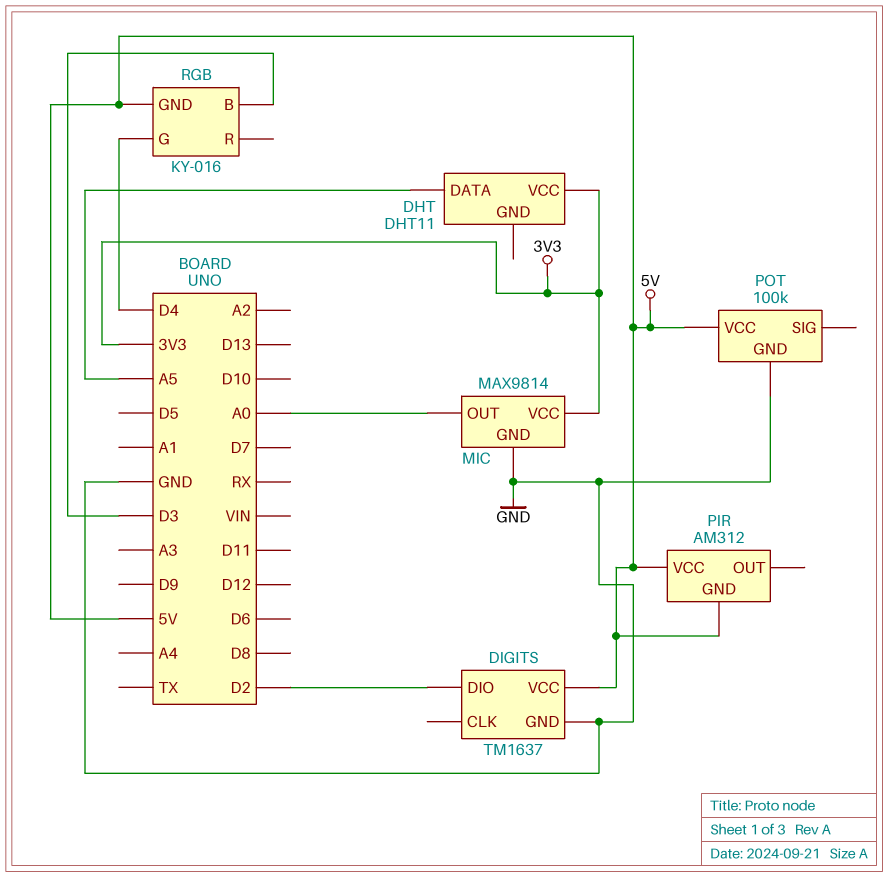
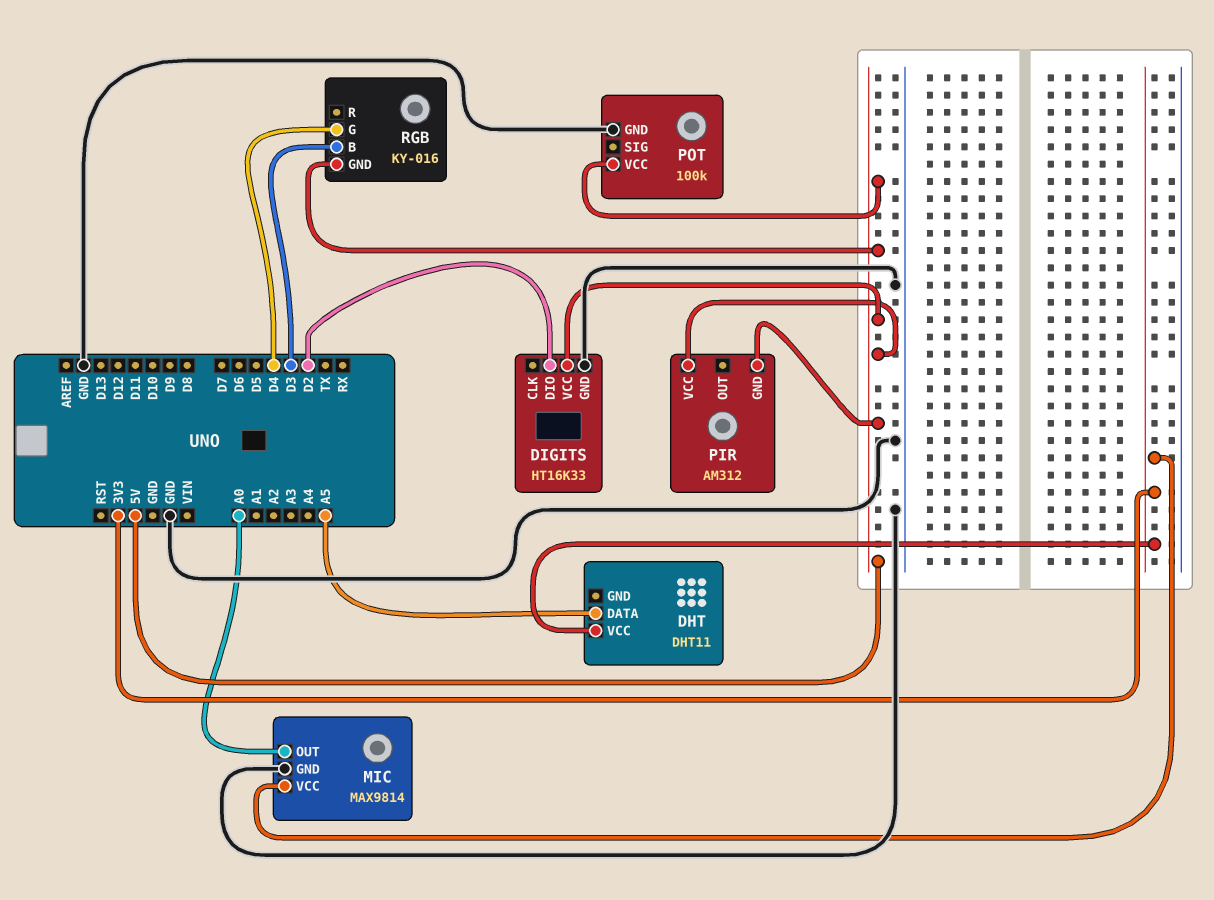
DIGITS: TM1637 -> HT16K33

